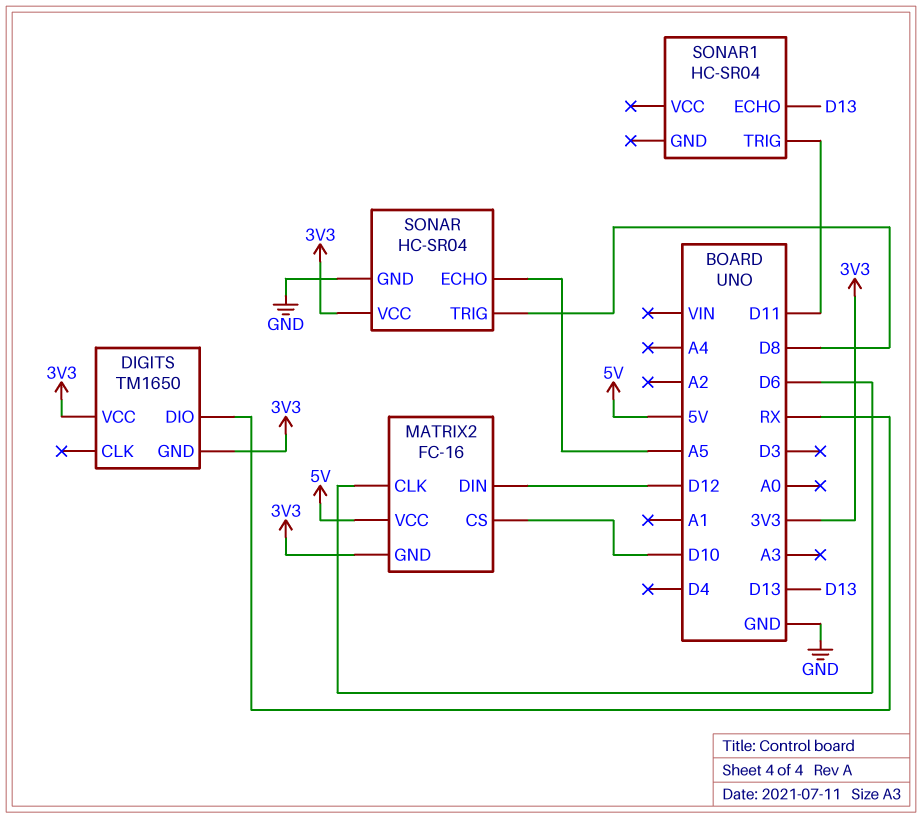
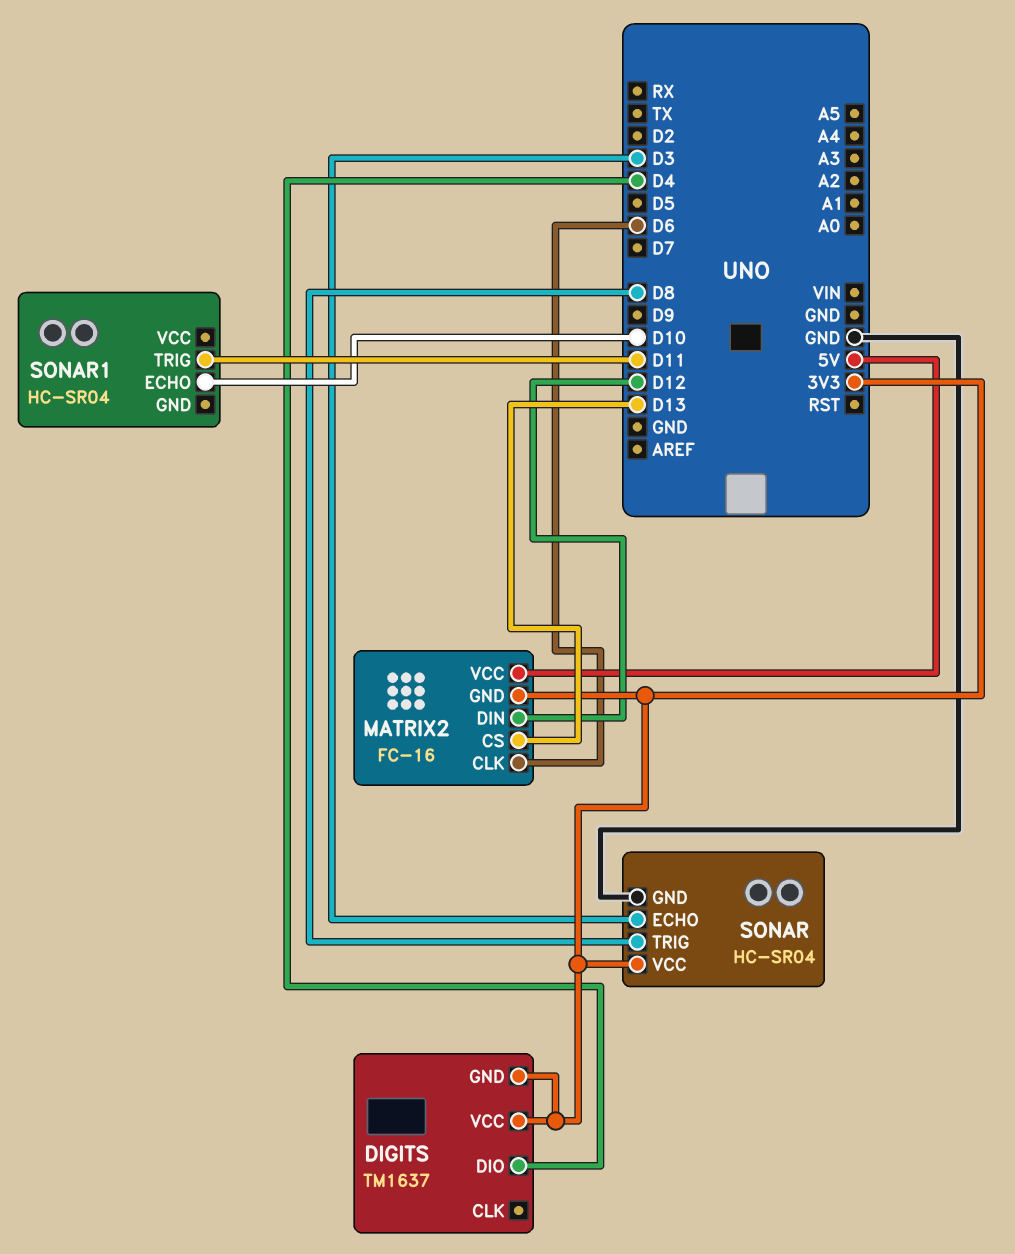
DIGITS: TM1650 -> TM1637
DIGITS pin DIO: RX -> D4
MATRIX2 pin CS: D10 -> D13
SONAR pin ECHO: A5 -> D3
SONAR1 pin ECHO: D13 -> D10

